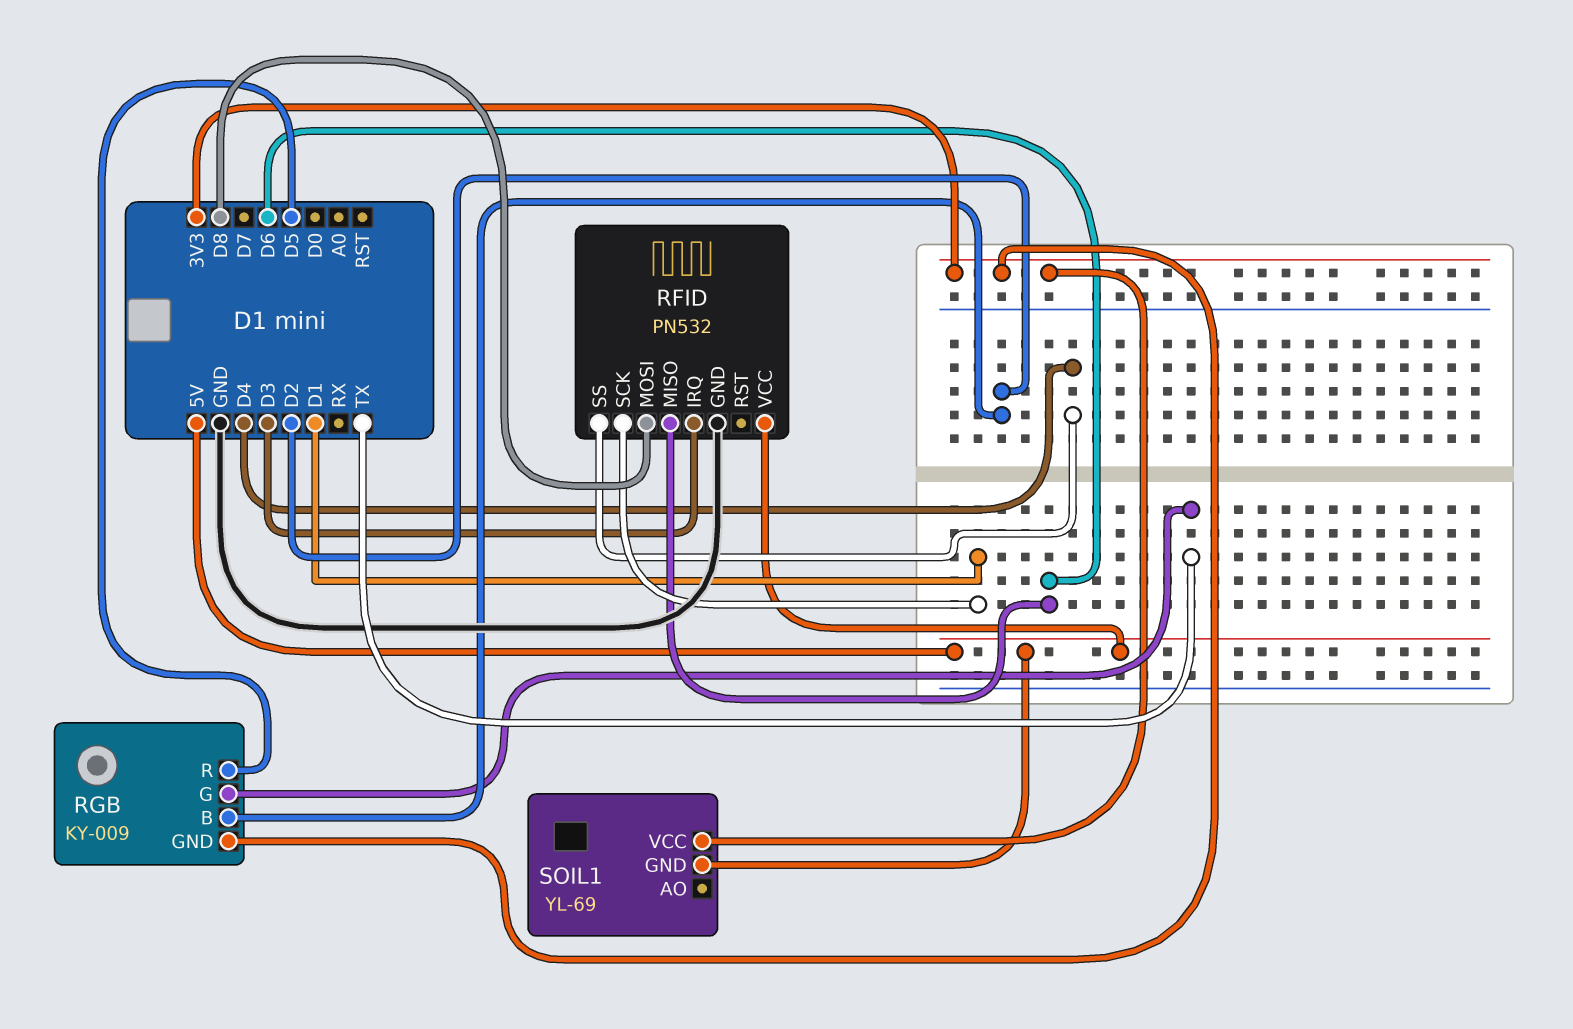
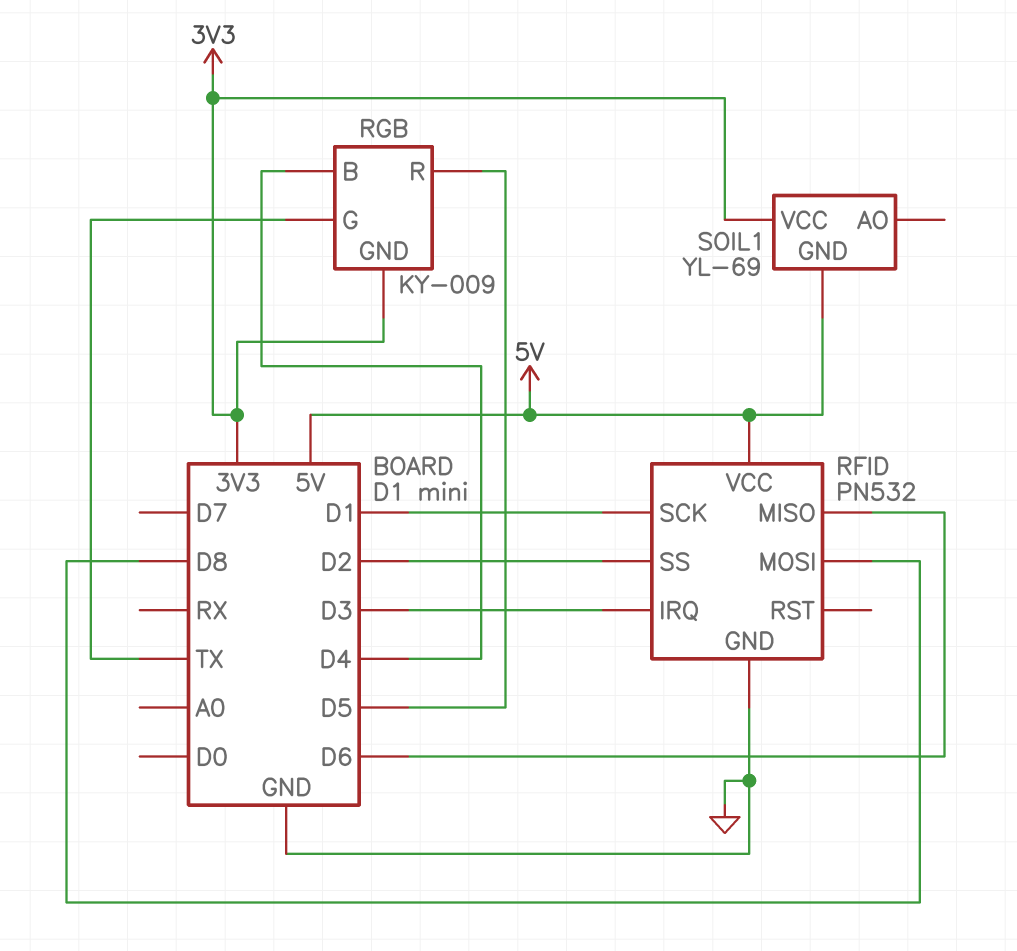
RFID pin SS: D4 -> D2
RGB pin B: D2 -> D4

